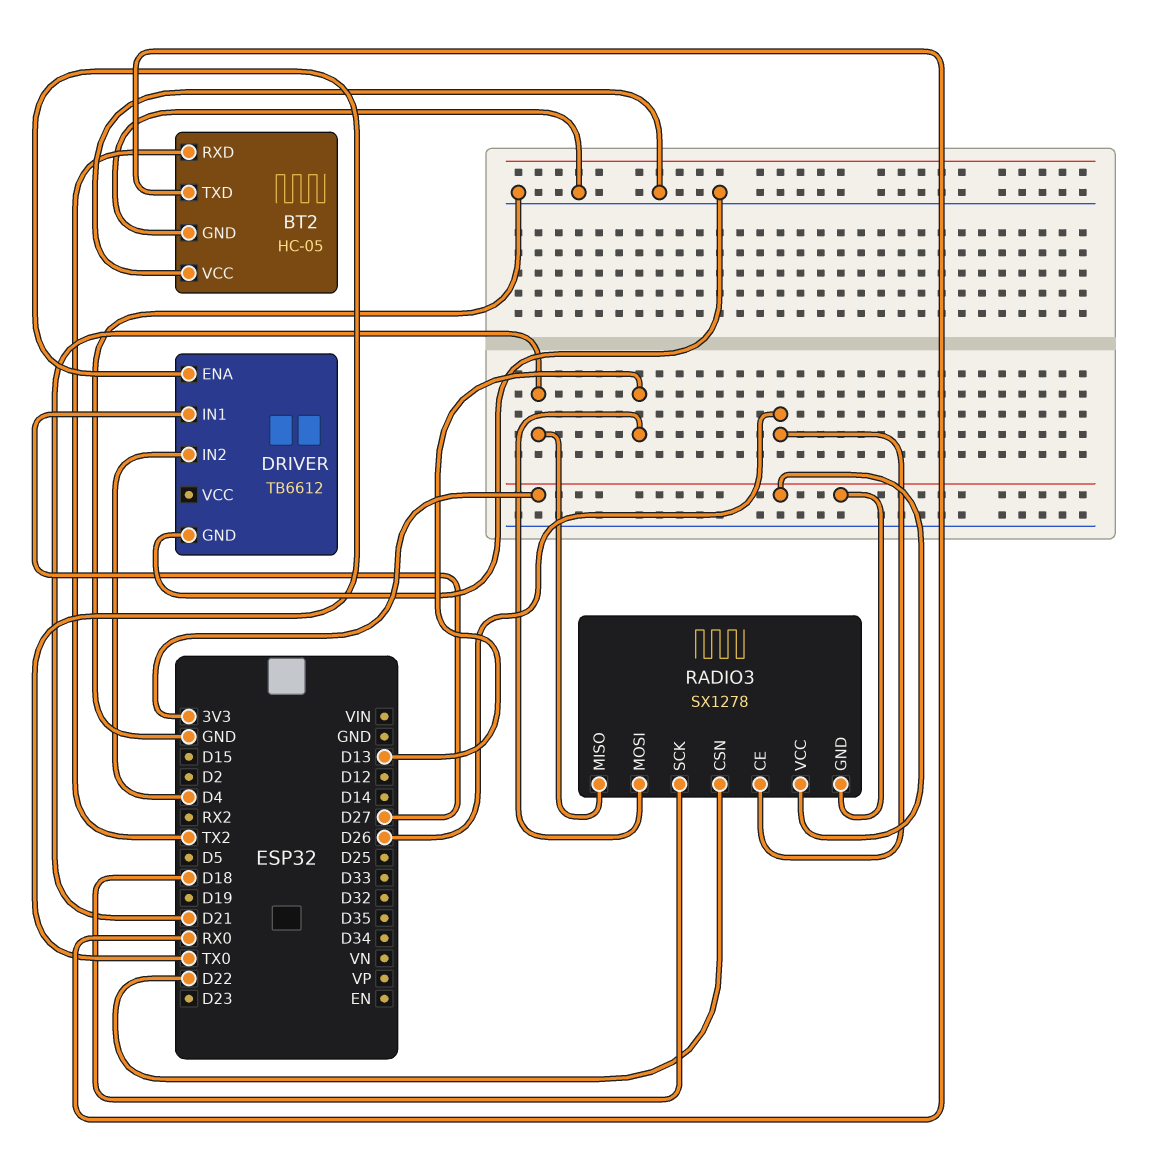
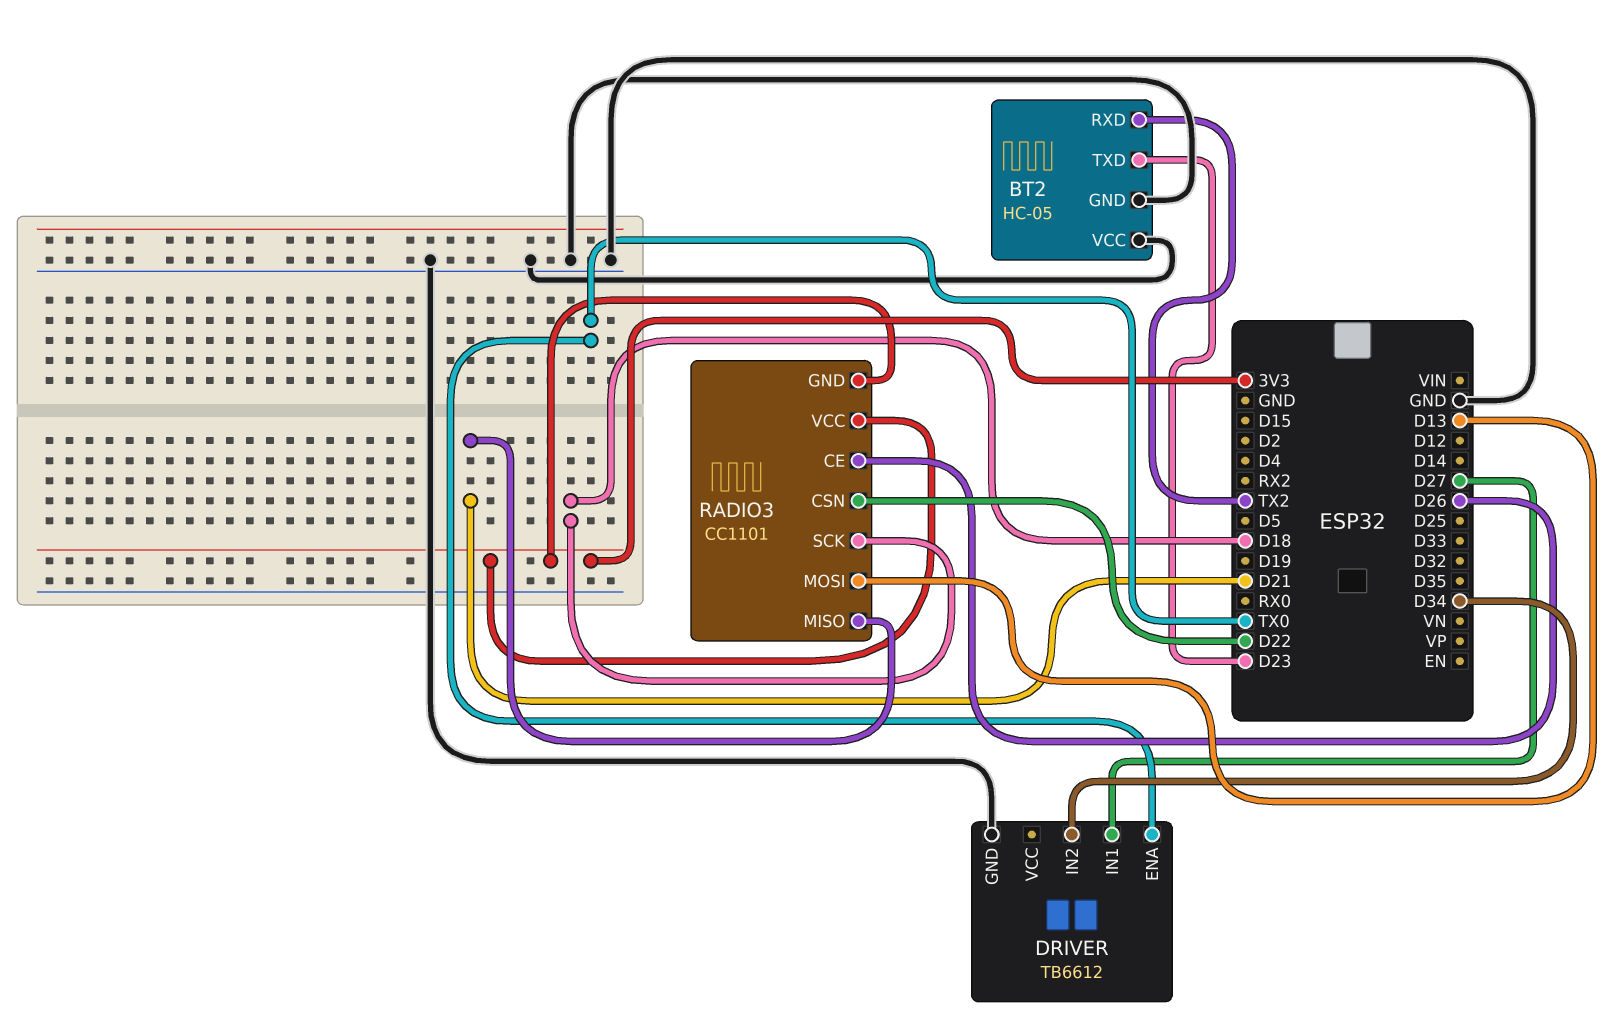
BT2 pin TXD: RX0 -> D23
DRIVER pin IN2: D4 -> D34
RADIO3: SX1278 -> CC1101

